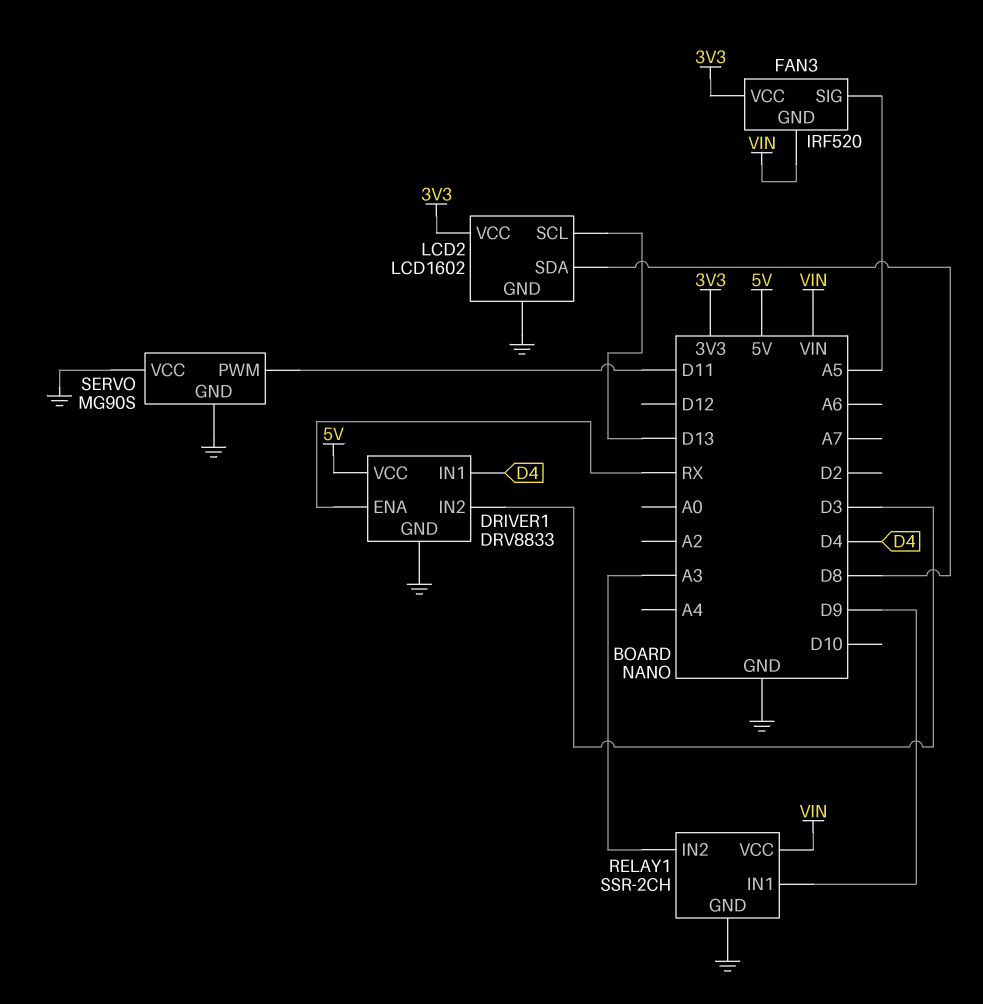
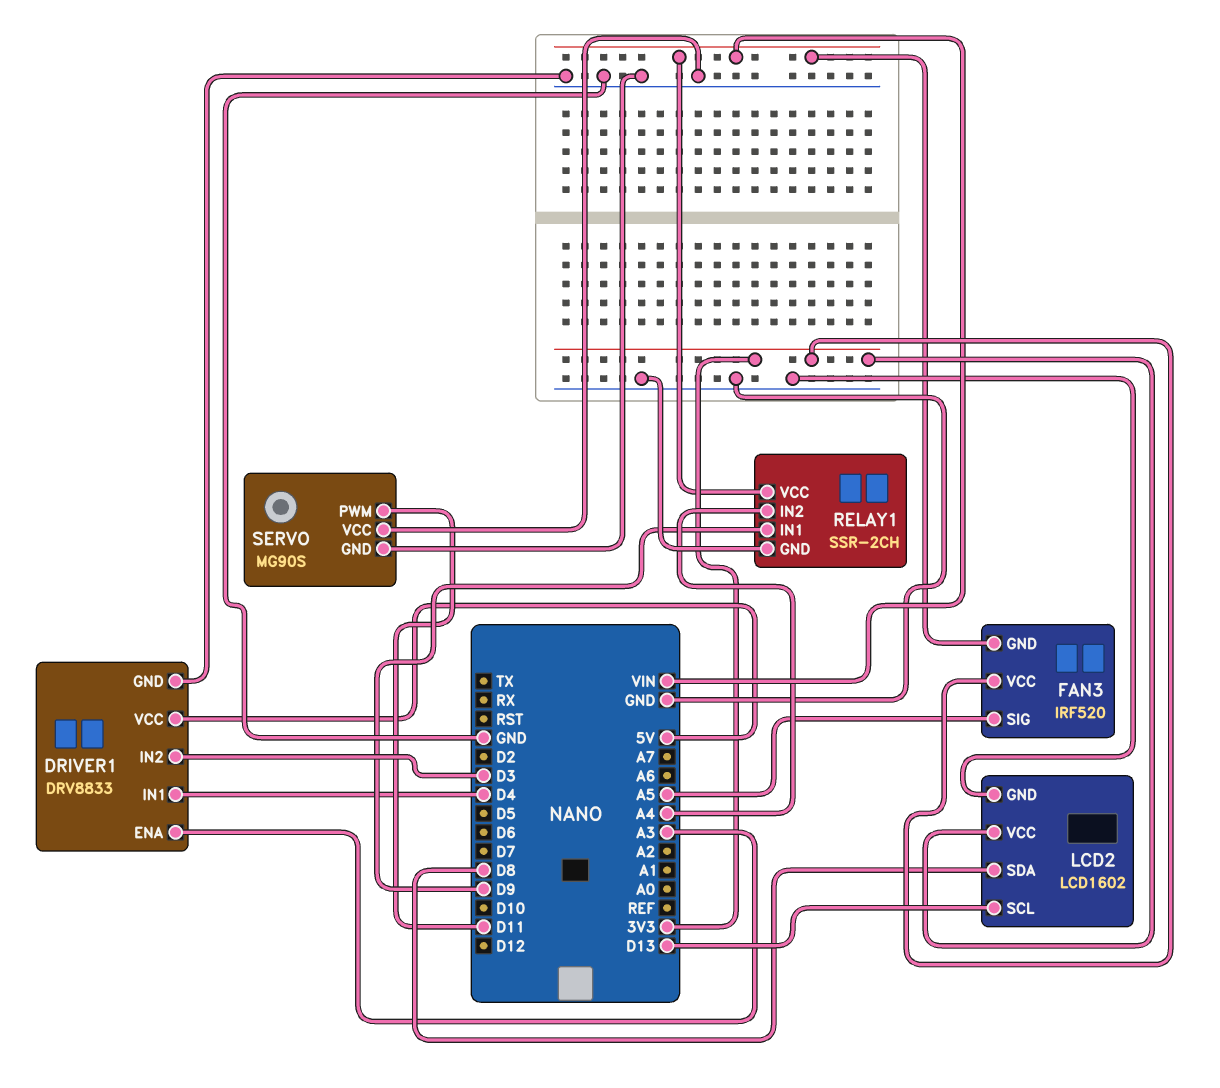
DRIVER1 pin ENA: RX -> A3
RELAY1 pin IN2: A3 -> A4

